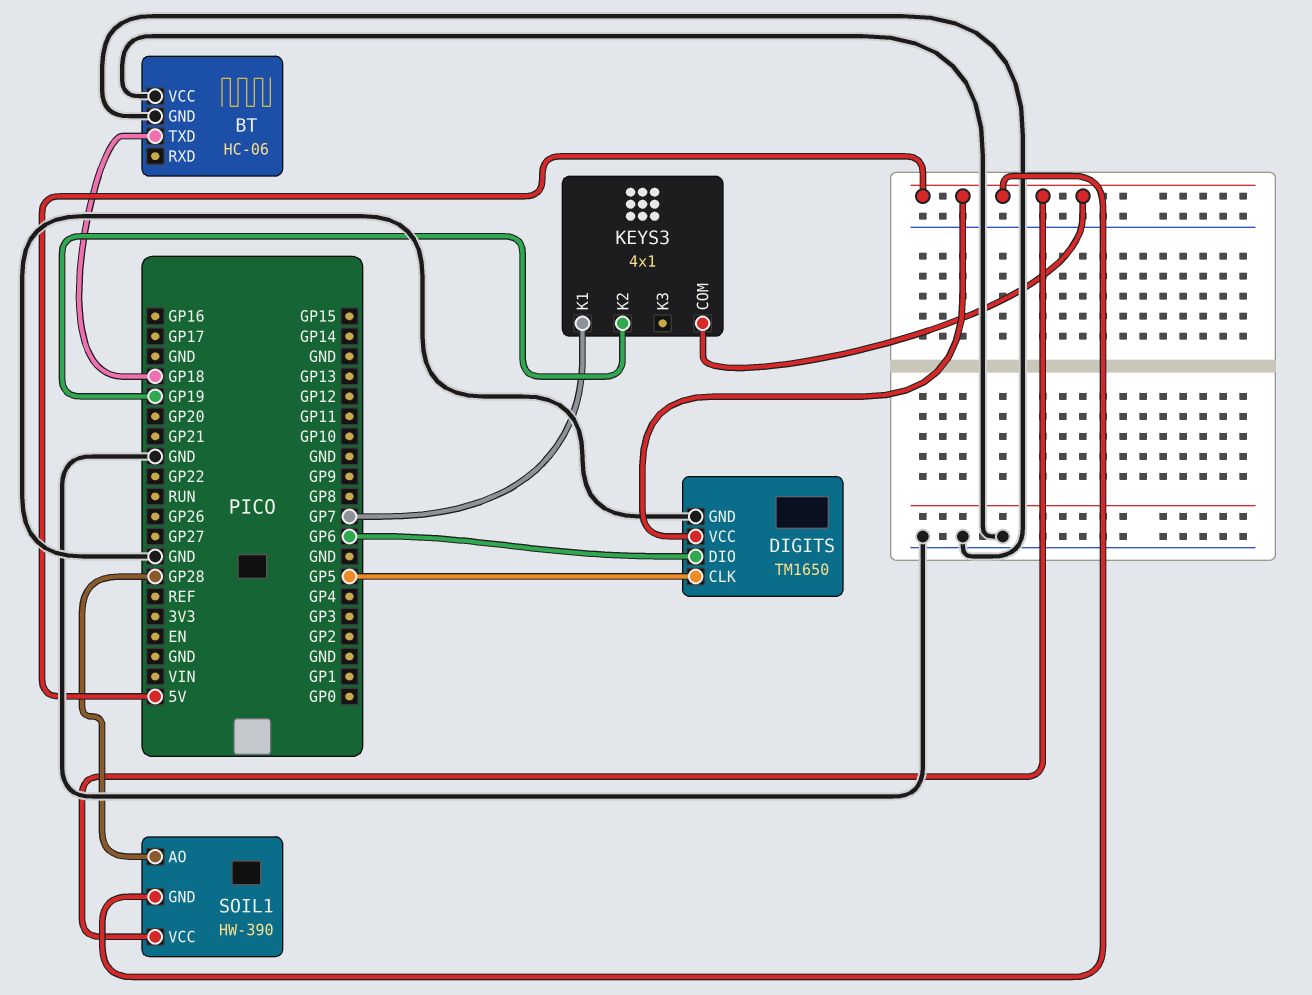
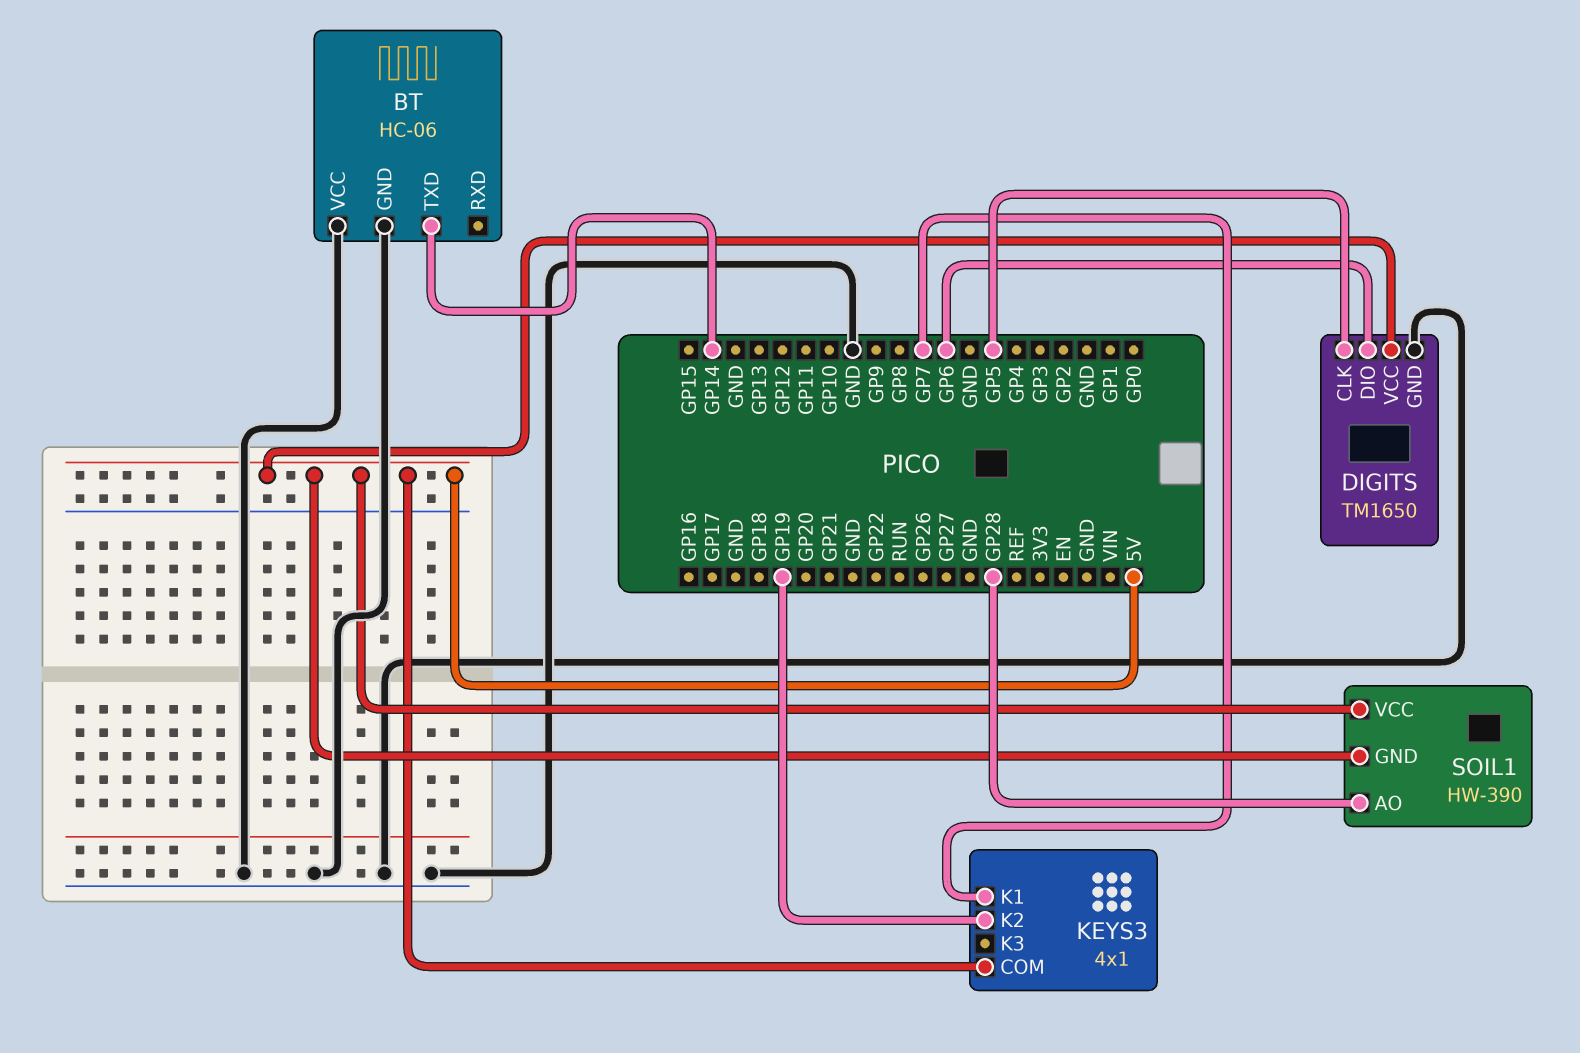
BT pin TXD: GP18 -> GP14

